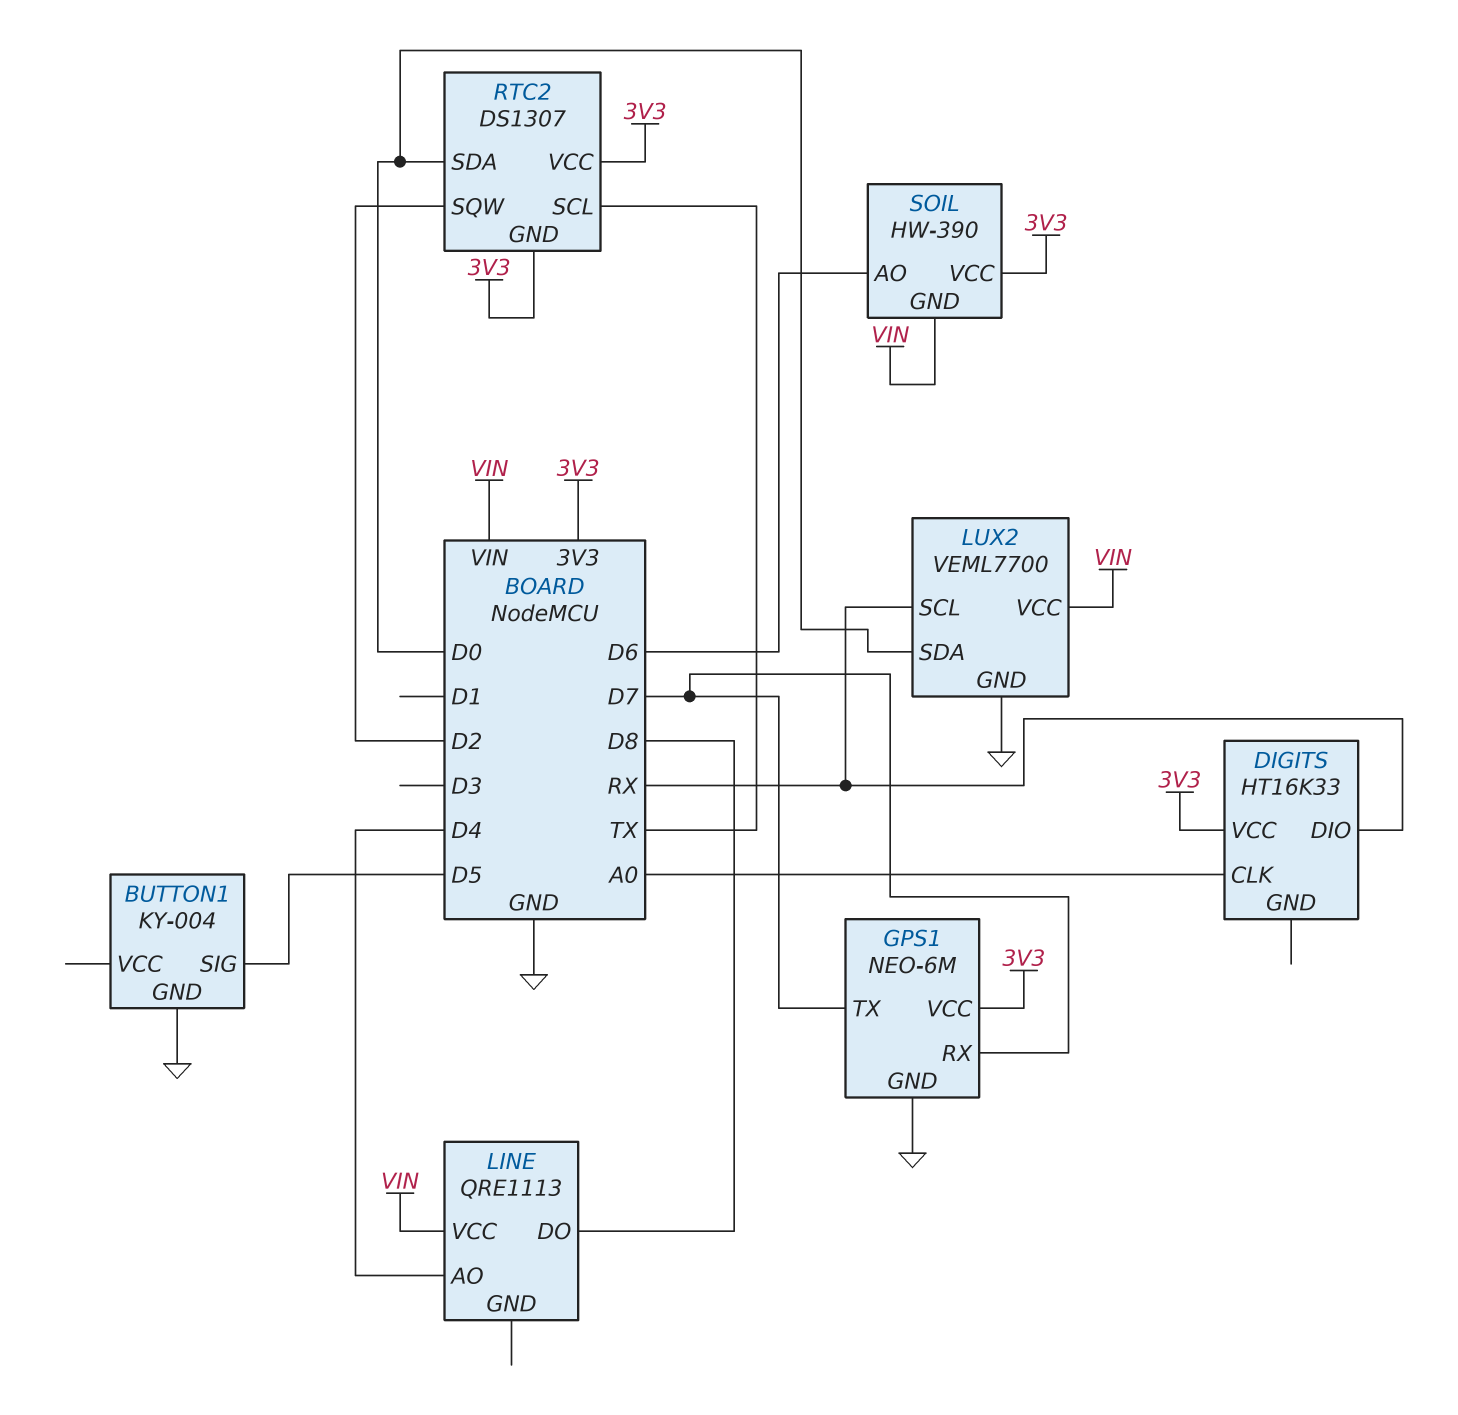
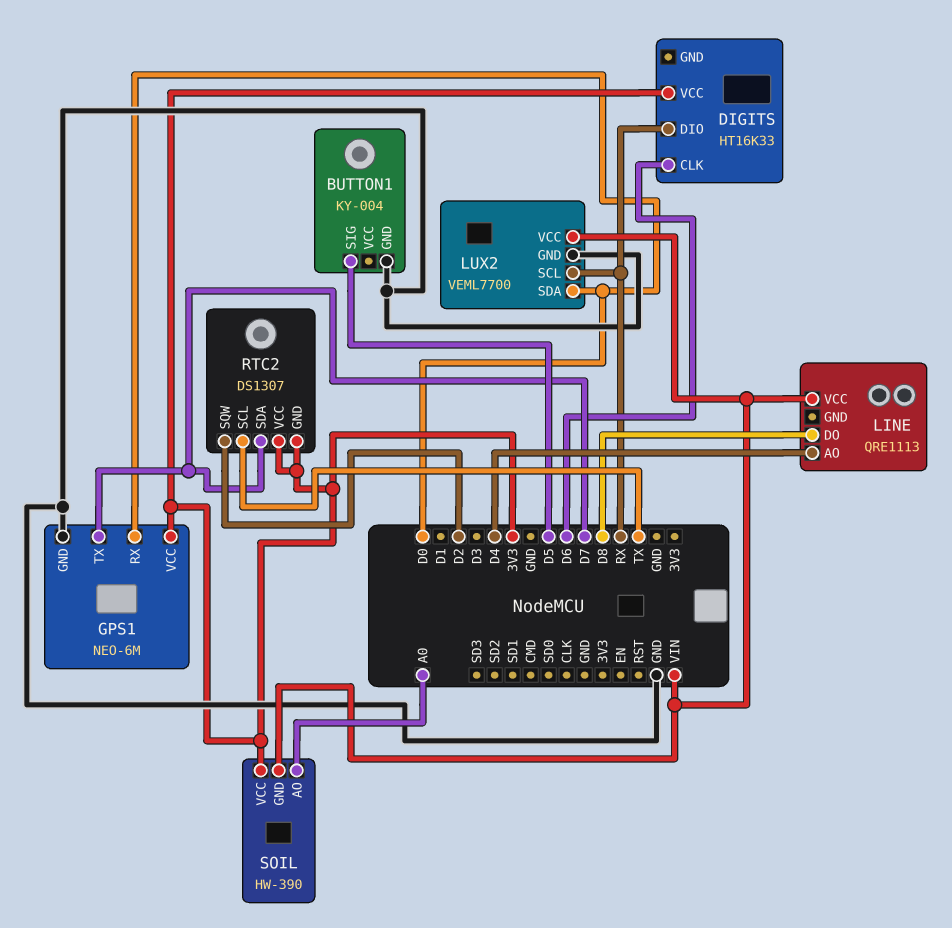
DIGITS pin CLK: A0 -> D6
GPS1 pin RX: D7 -> D0
RTC2 pin SDA: D0 -> D7
SOIL pin AO: D6 -> A0

